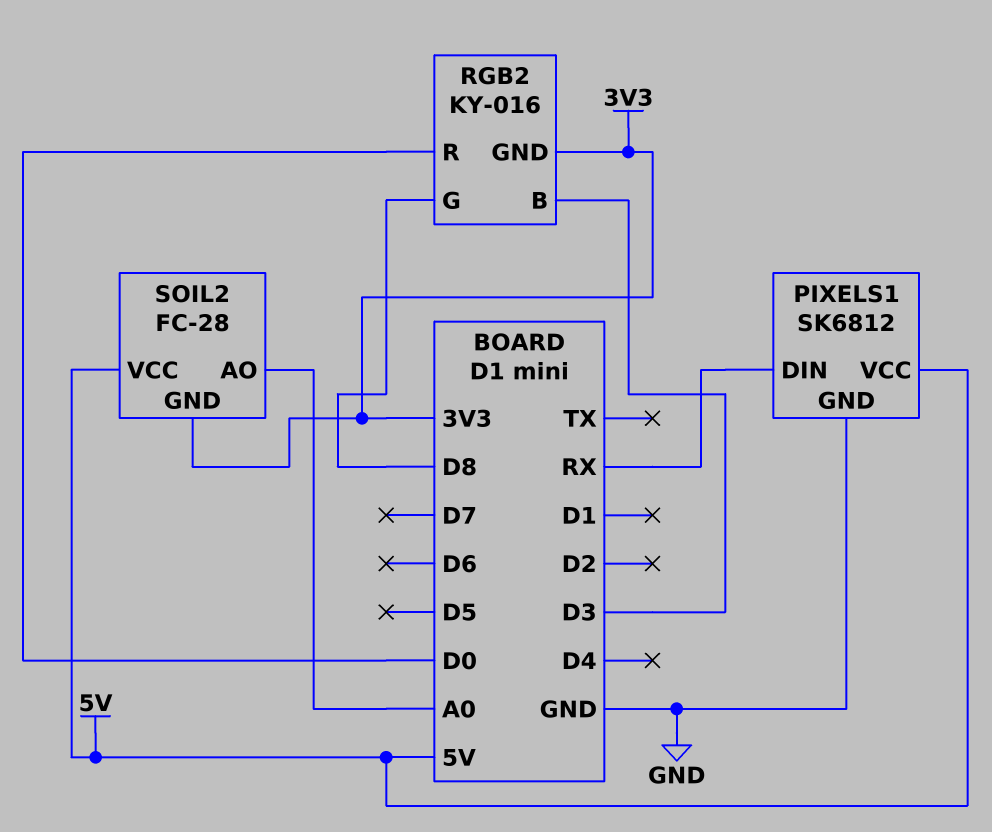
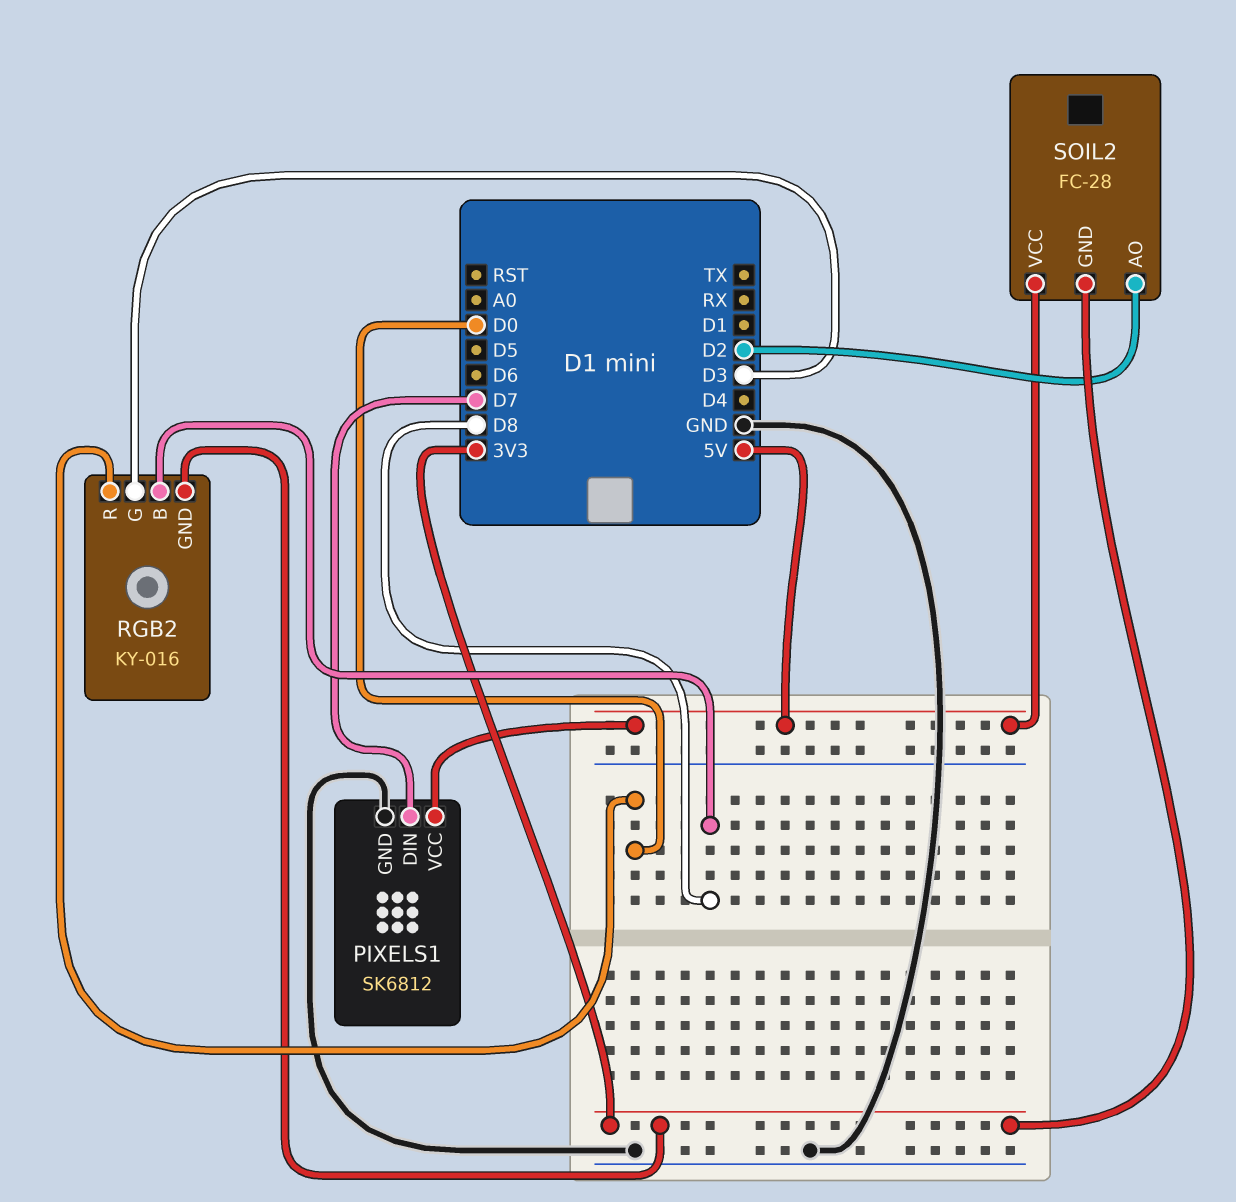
PIXELS1 pin DIN: RX -> D7
RGB2 pin B: D3 -> D8
RGB2 pin G: D8 -> D3
SOIL2 pin AO: A0 -> D2

